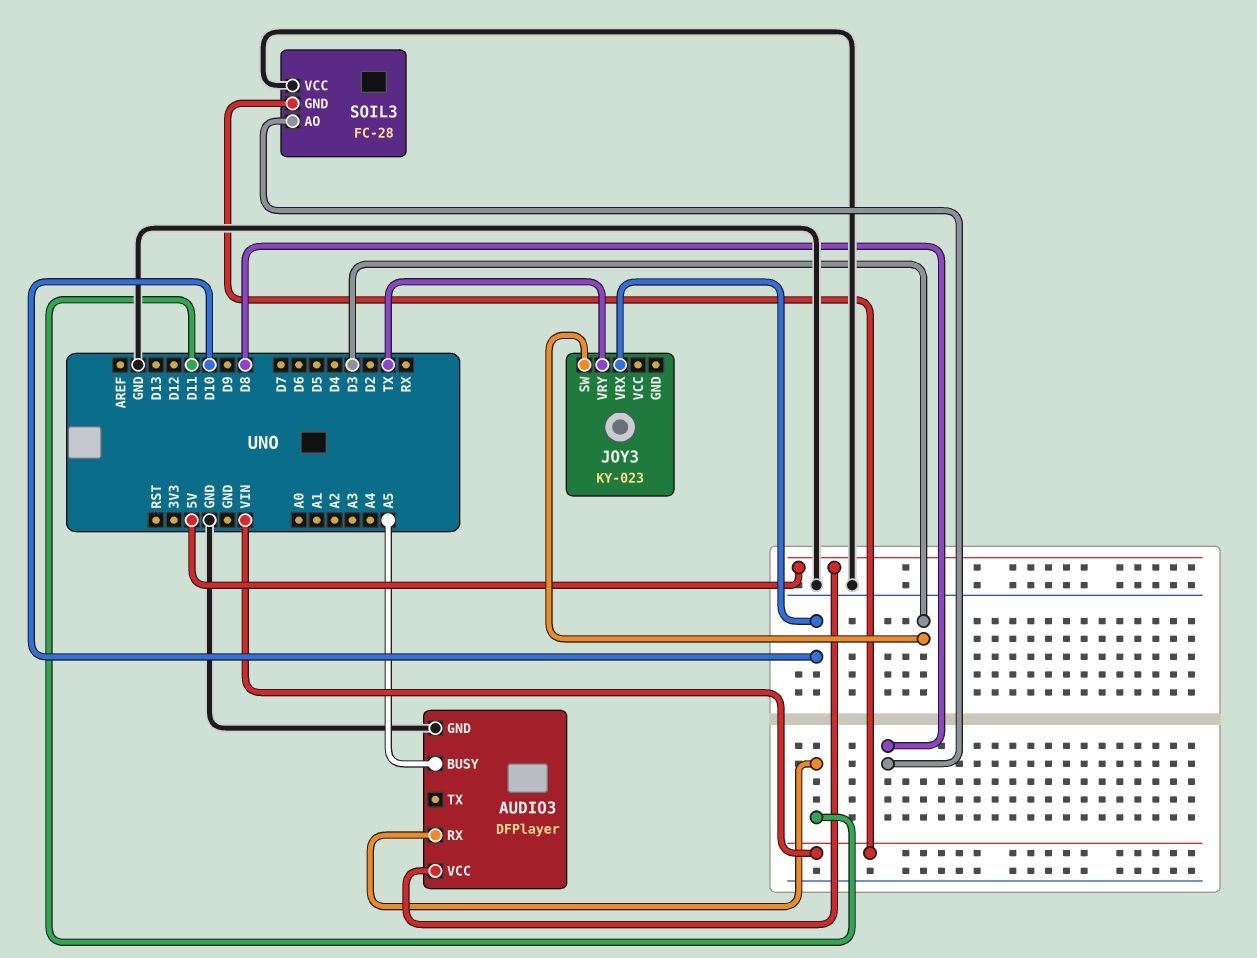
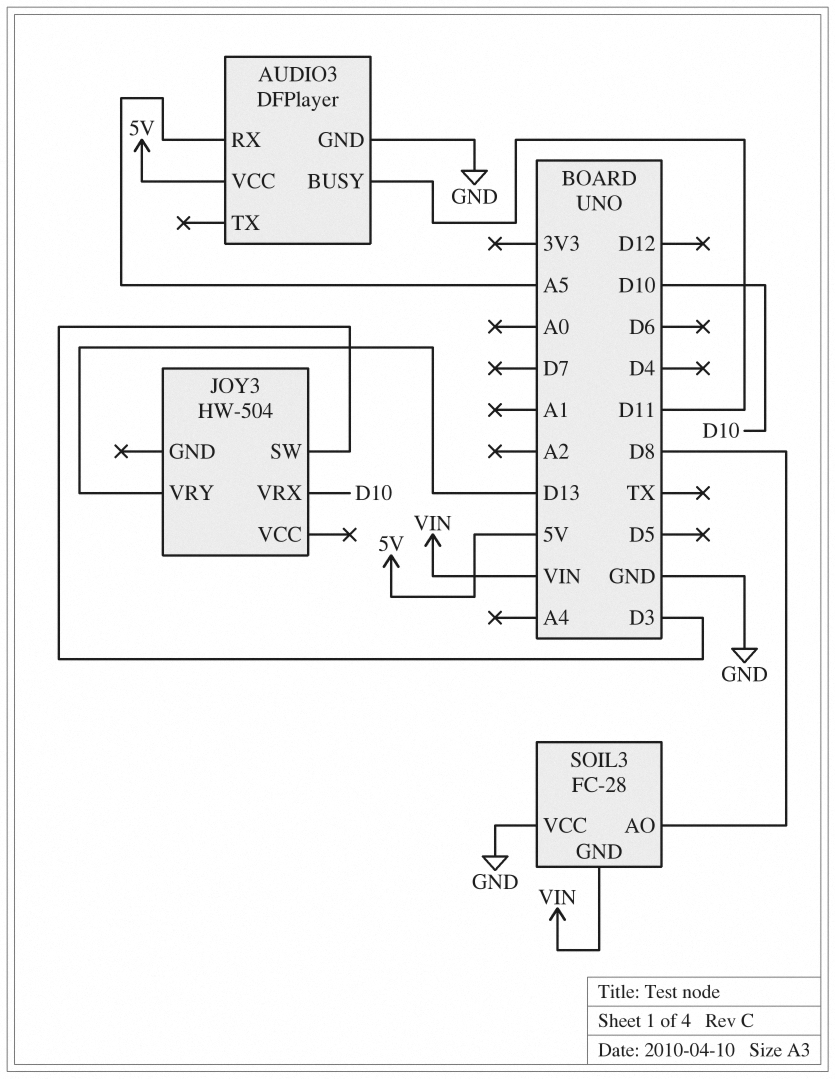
AUDIO3 pin BUSY: A5 -> D11
AUDIO3 pin RX: D11 -> A5
JOY3: KY-023 -> HW-504
JOY3 pin VRY: TX -> D13

